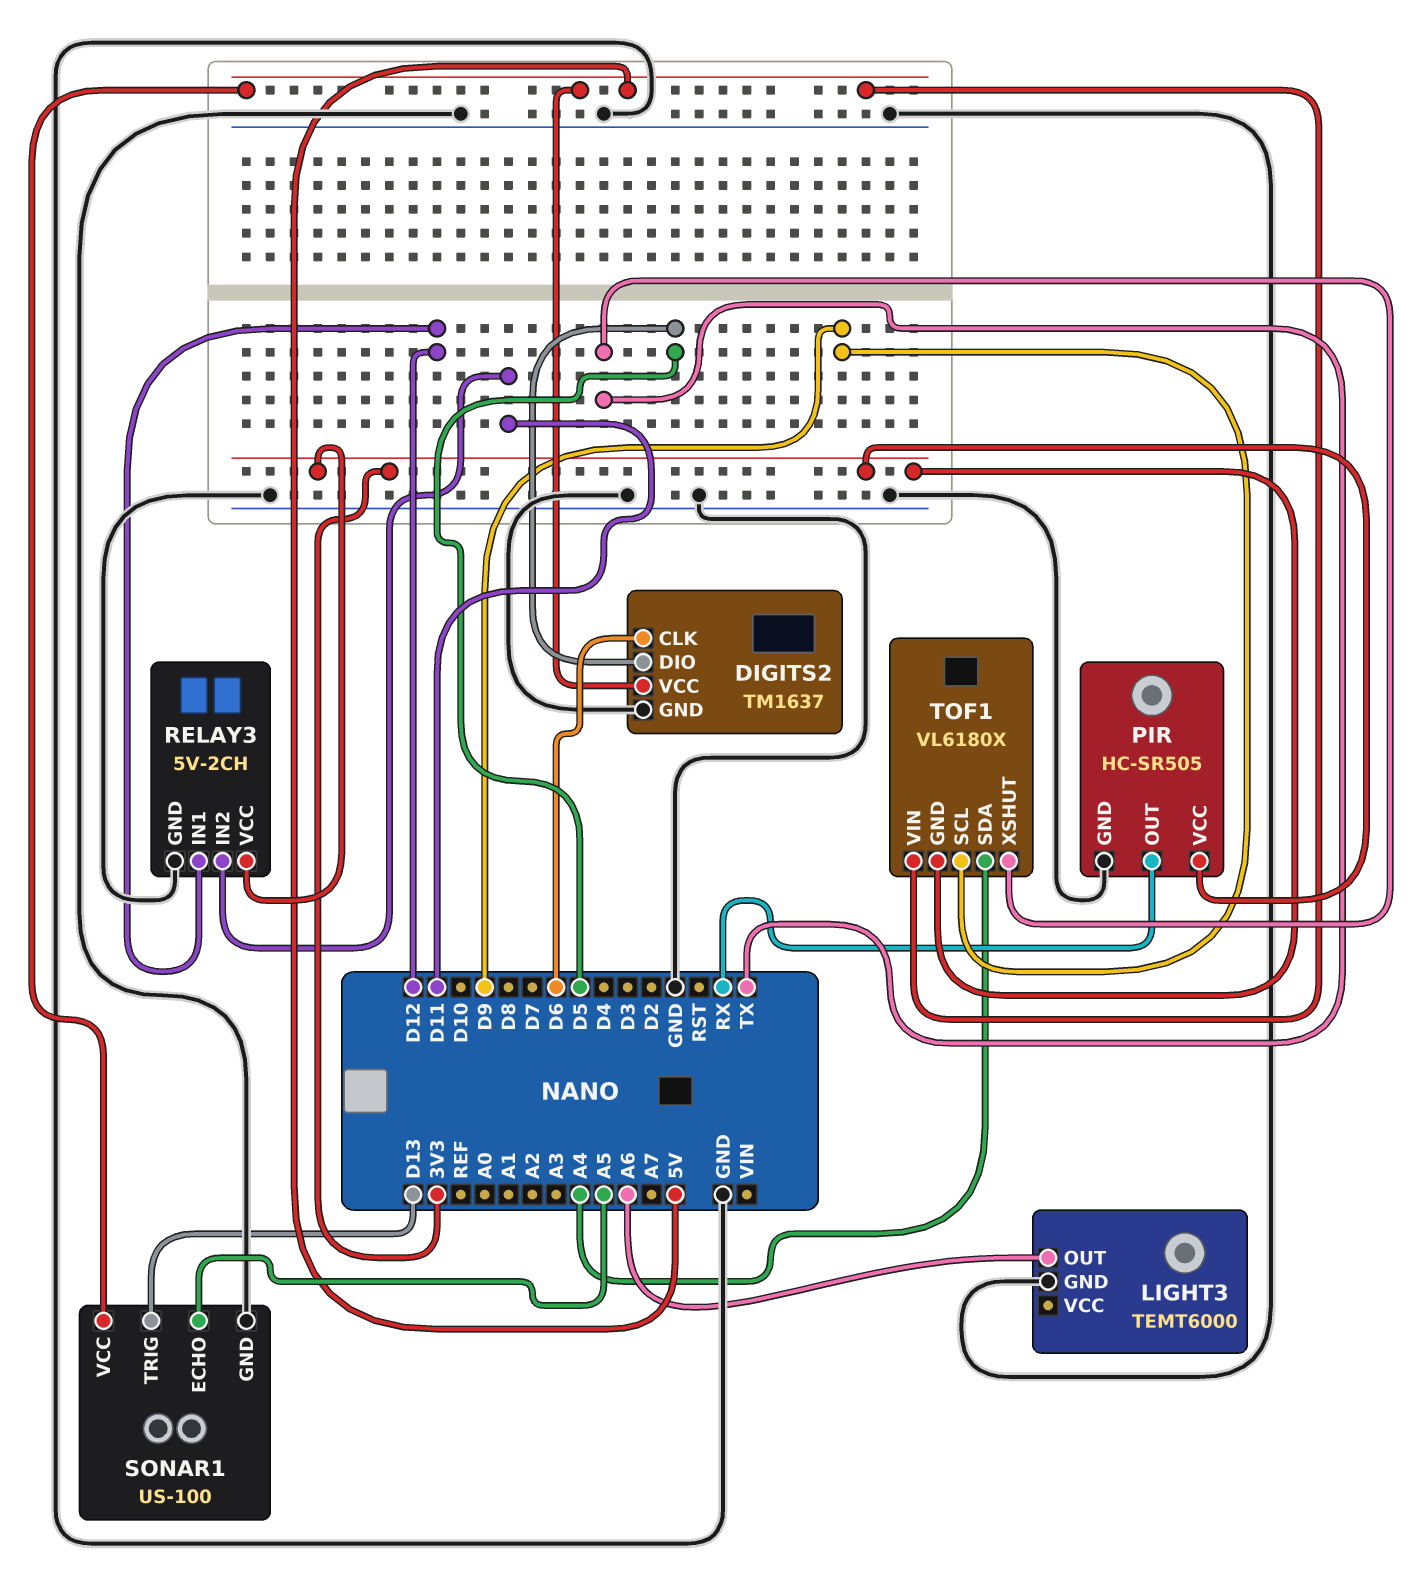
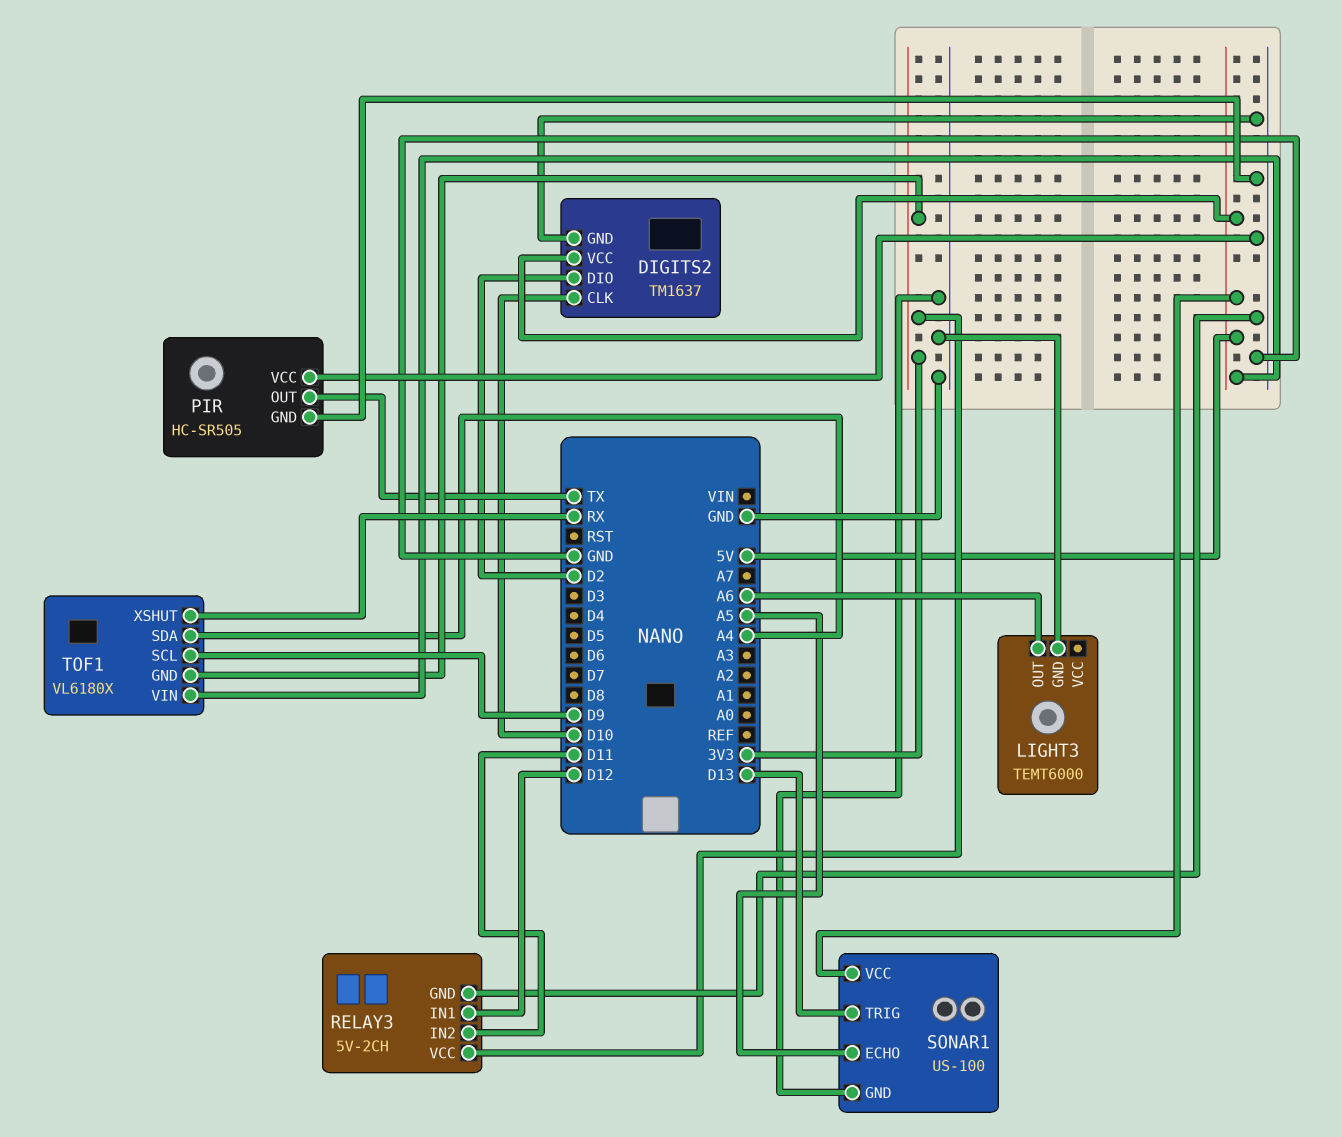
DIGITS2 pin CLK: D6 -> D10
DIGITS2 pin DIO: D5 -> D2
PIR pin OUT: RX -> TX
PIR pin VCC: 3V3 -> GND
TOF1 pin XSHUT: TX -> RX

